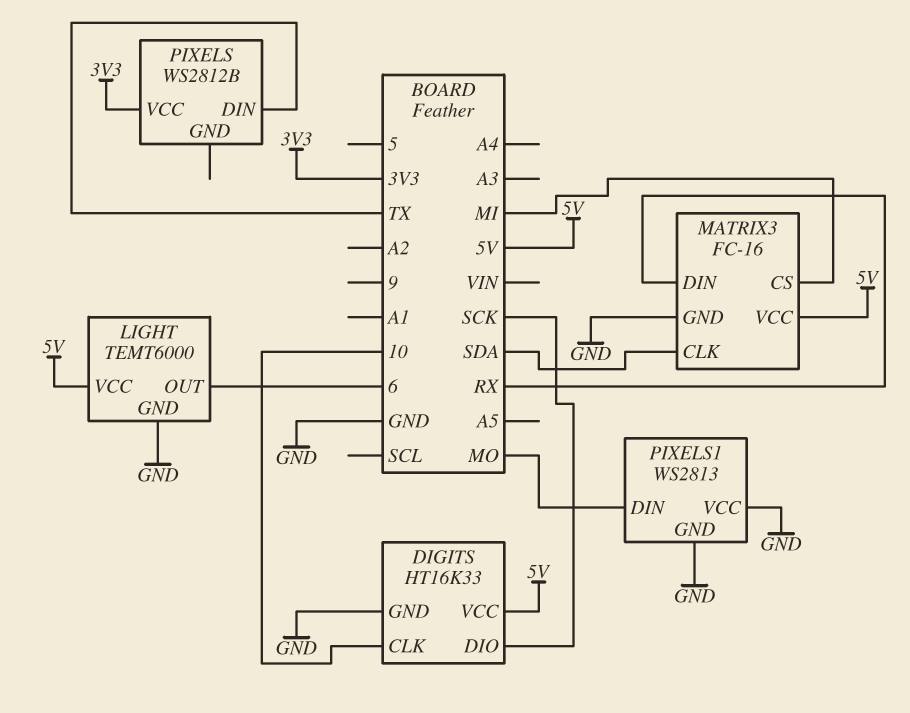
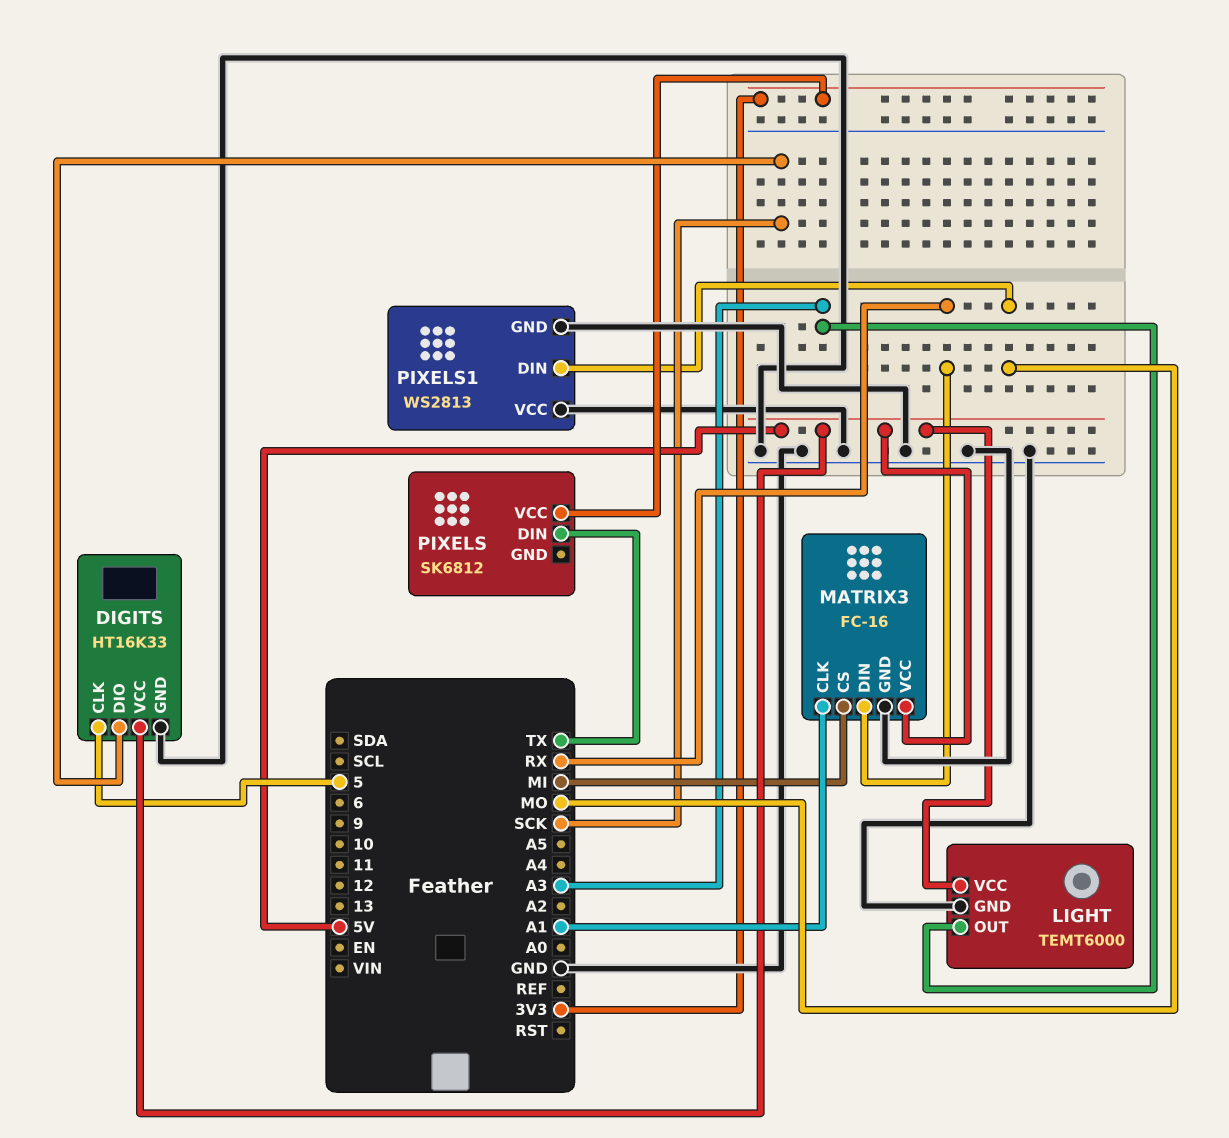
DIGITS pin CLK: 10 -> 5
LIGHT pin OUT: 6 -> A3
MATRIX3 pin CLK: SDA -> A1
PIXELS: WS2812B -> SK6812

